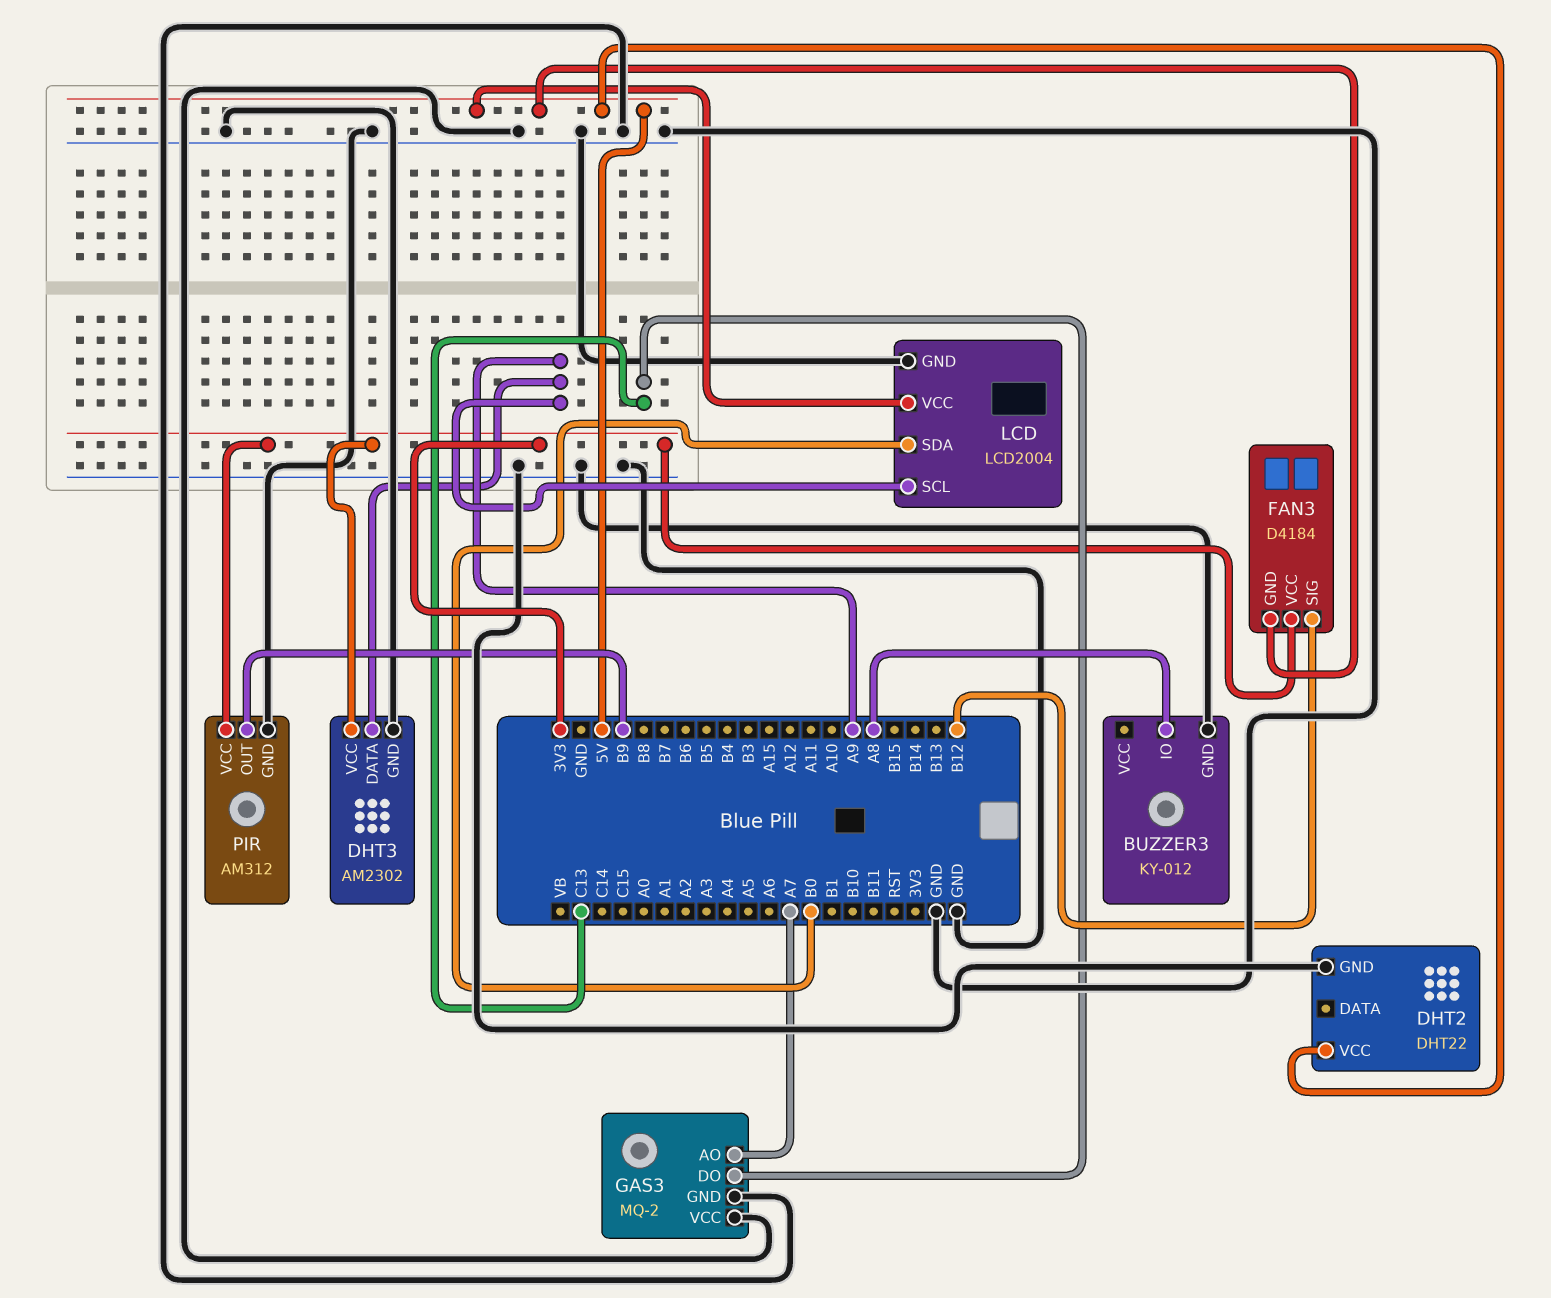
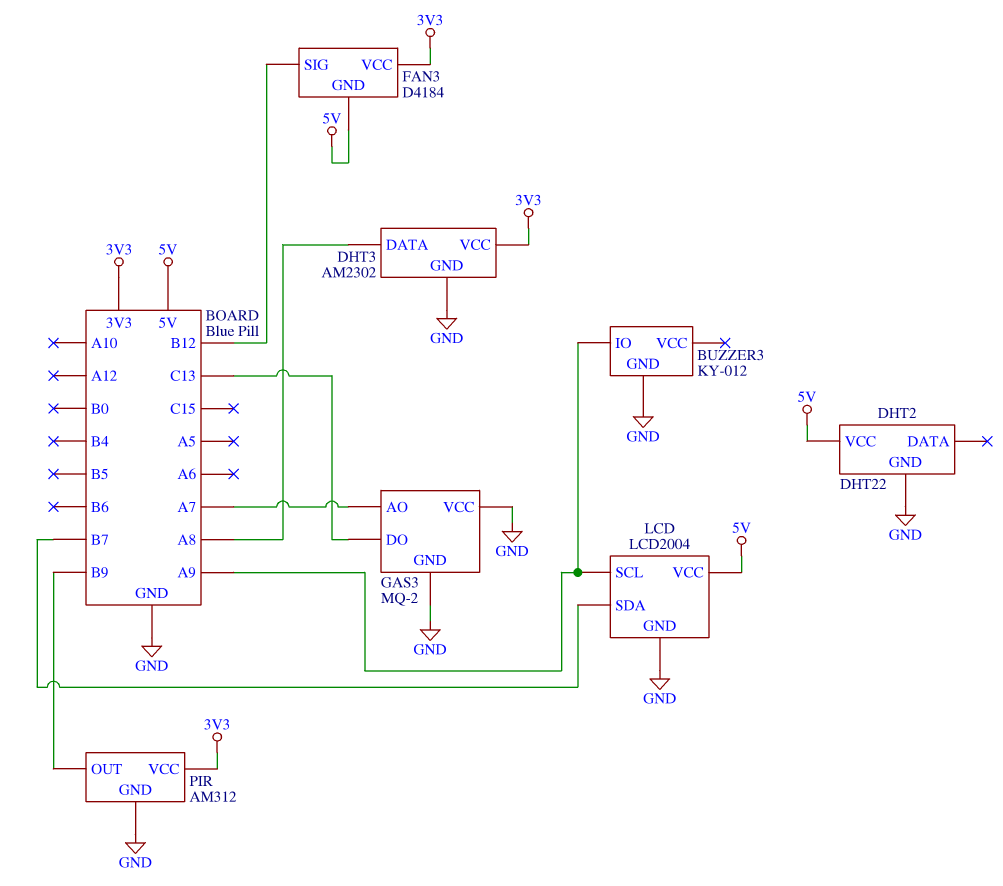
BUZZER3 pin IO: A8 -> A9
DHT3 pin DATA: A9 -> A8
LCD pin SDA: B0 -> B7

